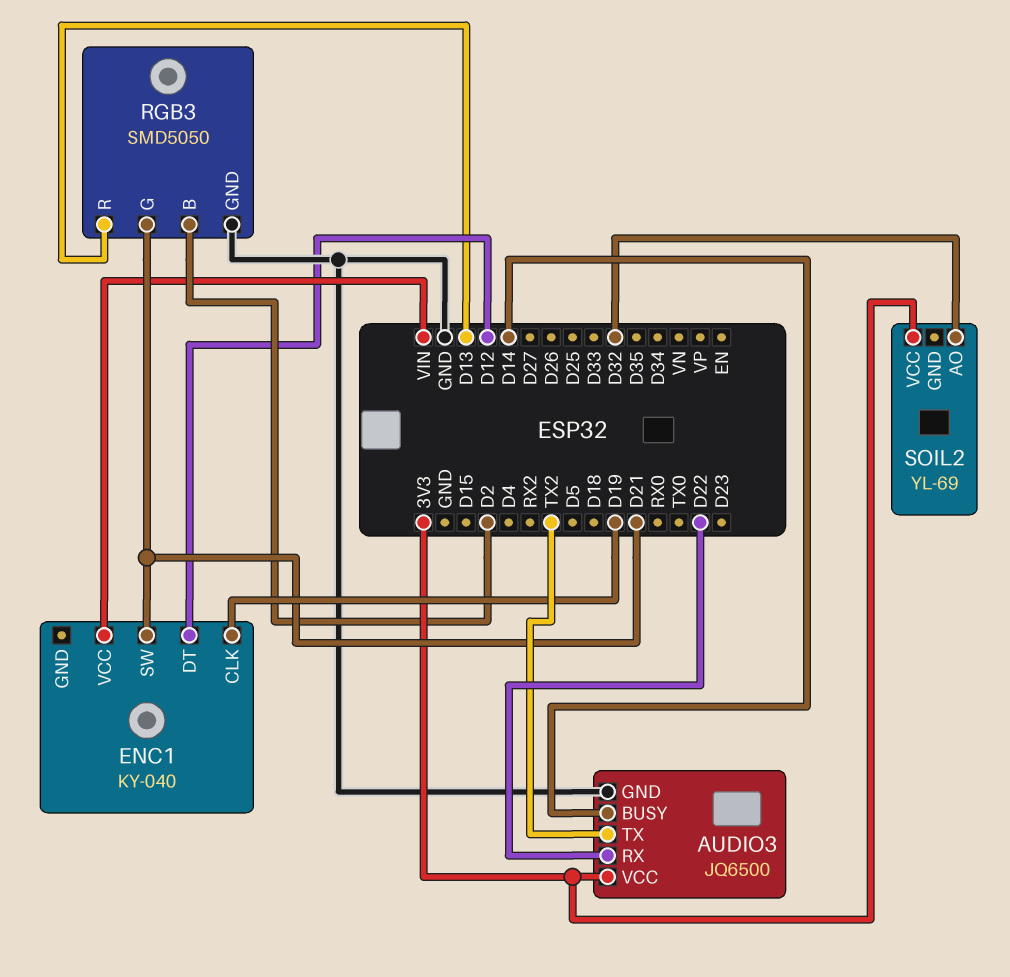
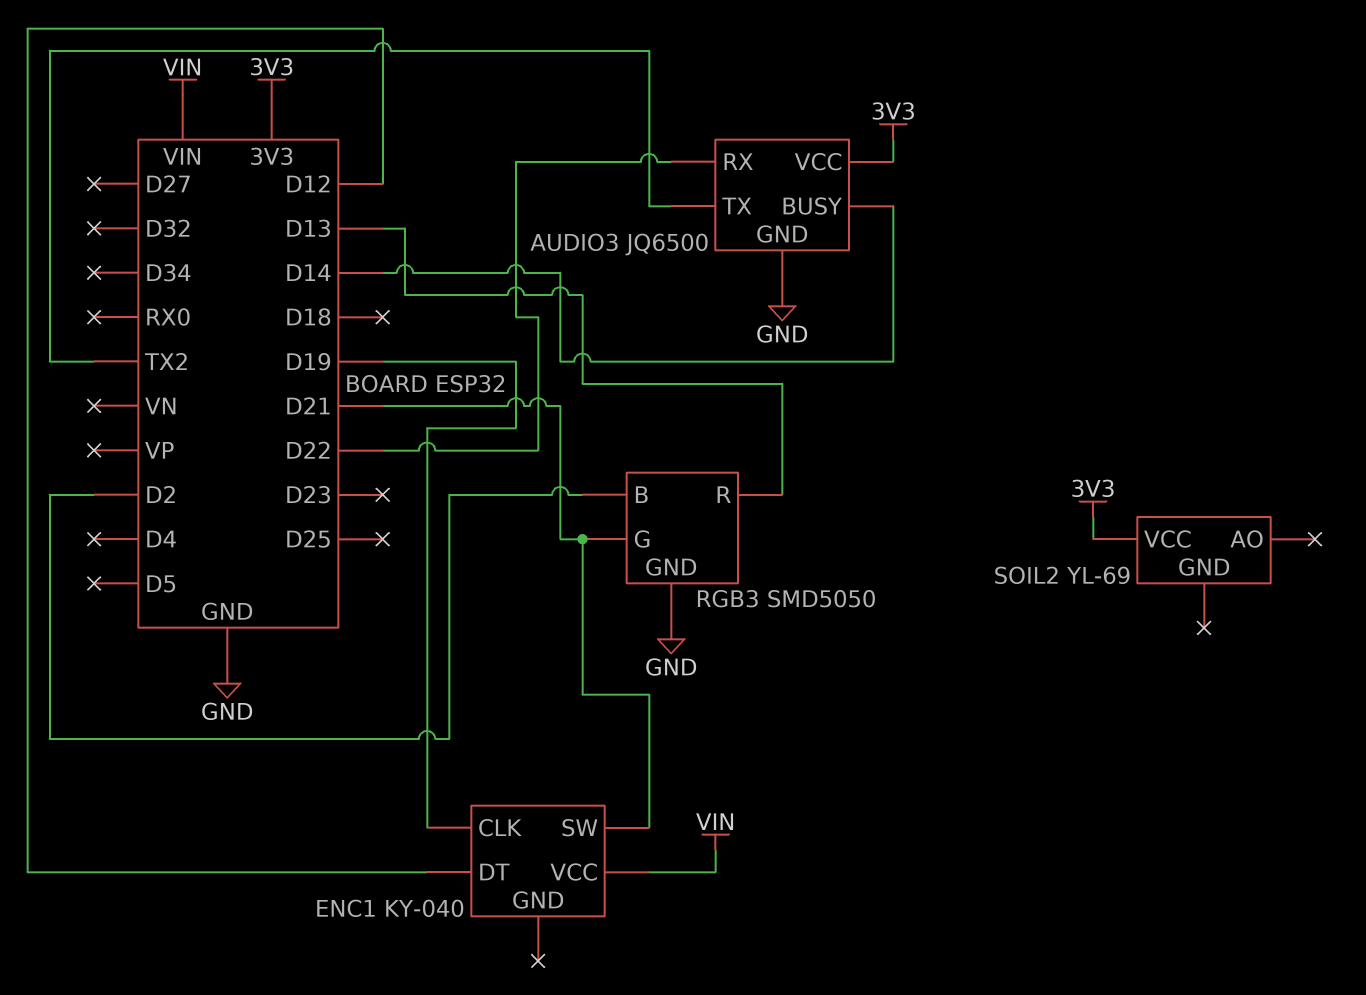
SOIL2 pin AO: D32 -> none

